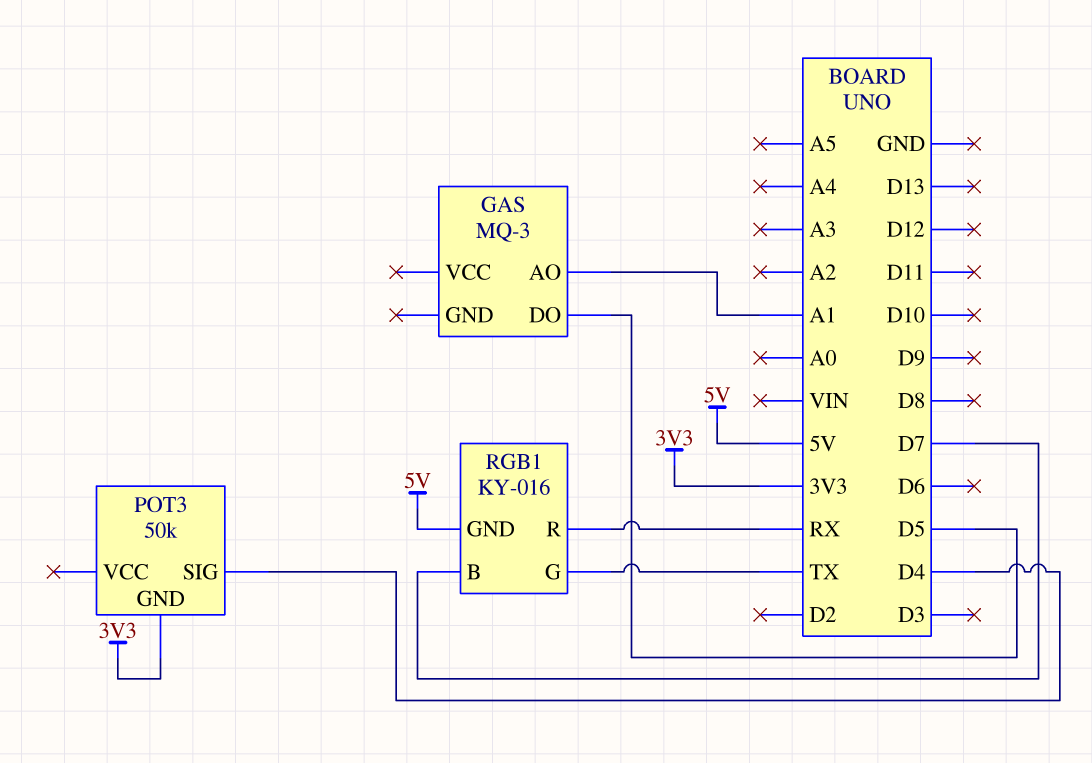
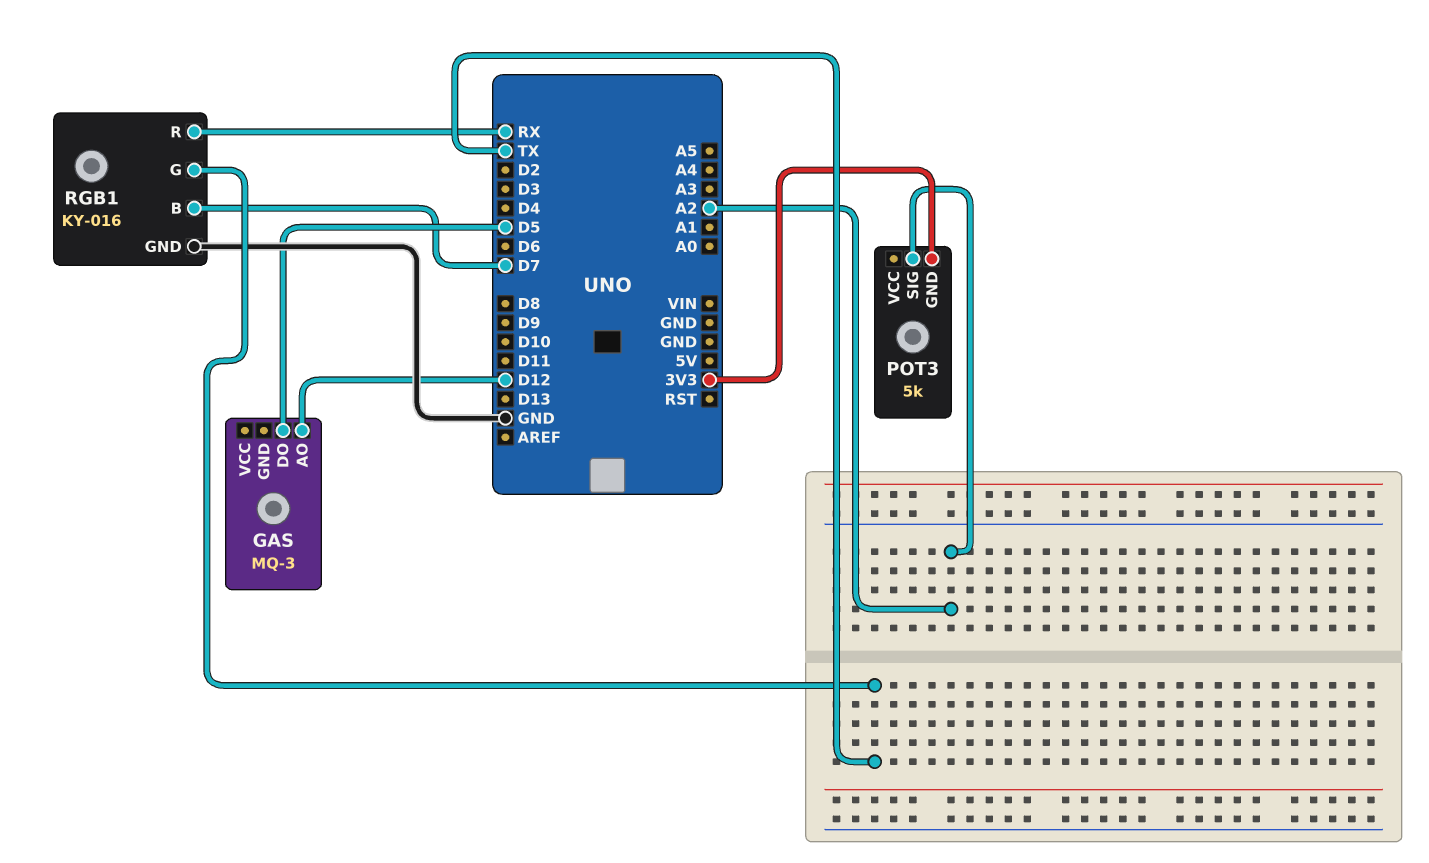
GAS pin AO: A1 -> D12
POT3: 50k -> 5k
POT3 pin SIG: D4 -> A2
RGB1 pin GND: 5V -> GND

